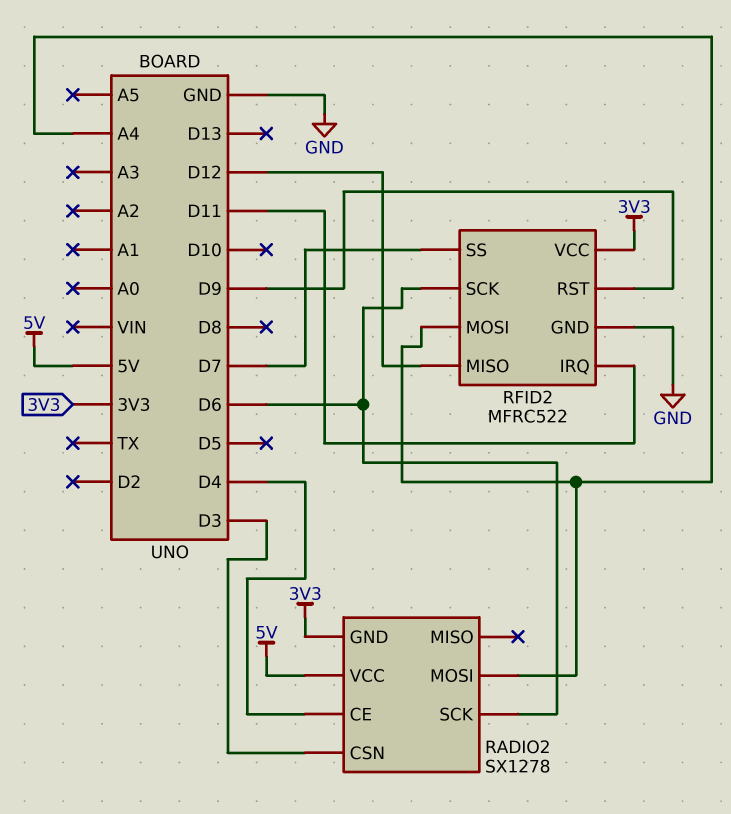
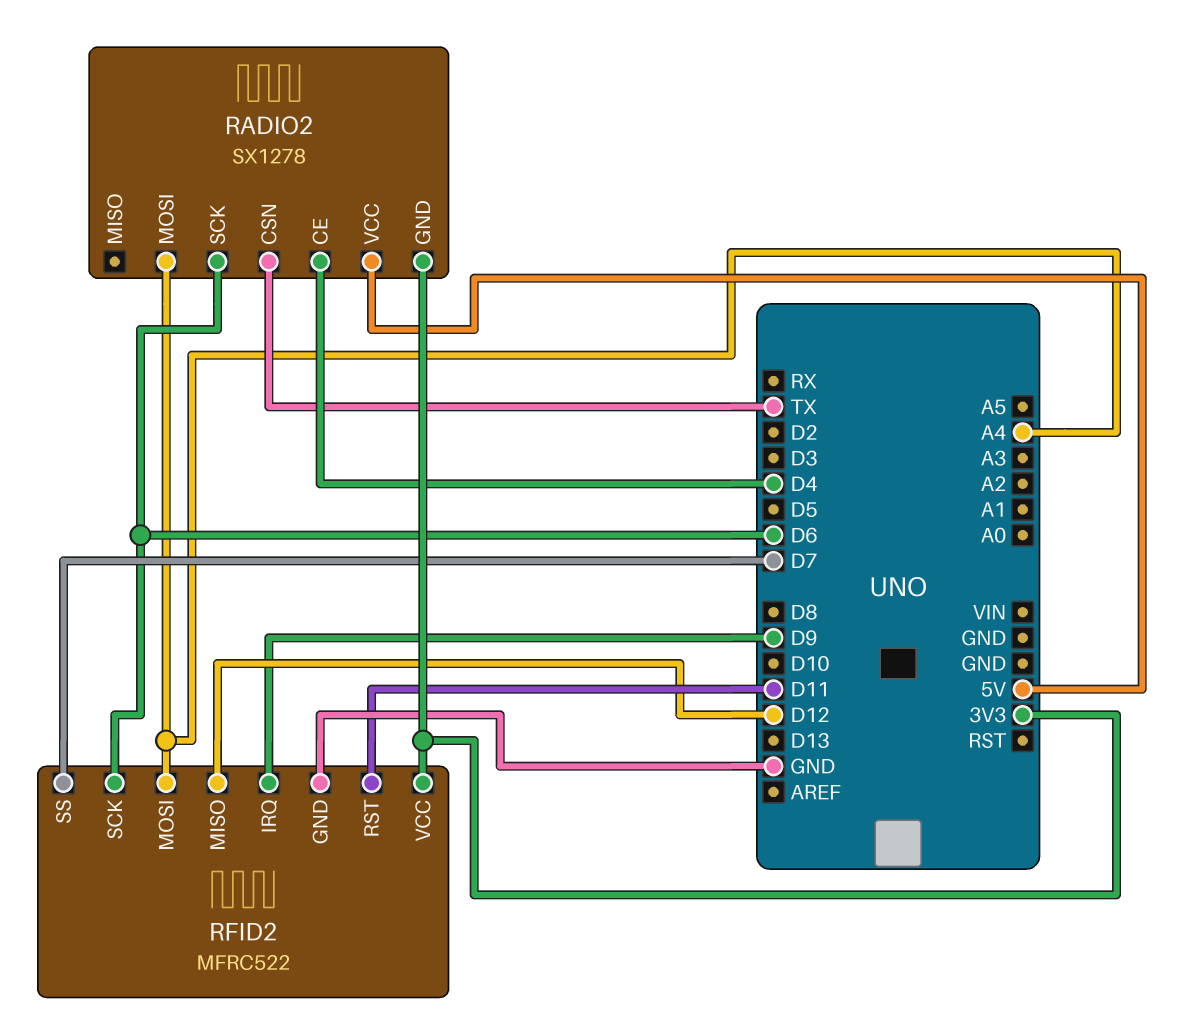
RADIO2 pin CSN: D3 -> TX
RFID2 pin IRQ: D11 -> D9
RFID2 pin RST: D9 -> D11

